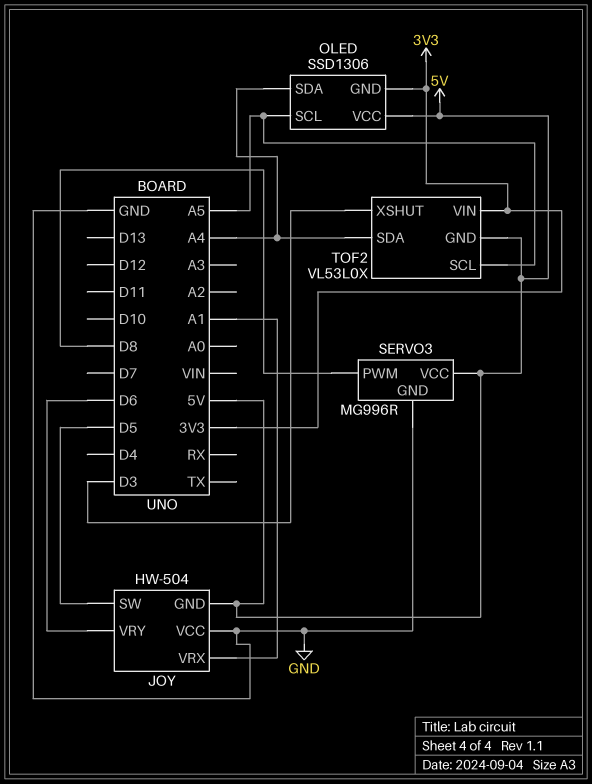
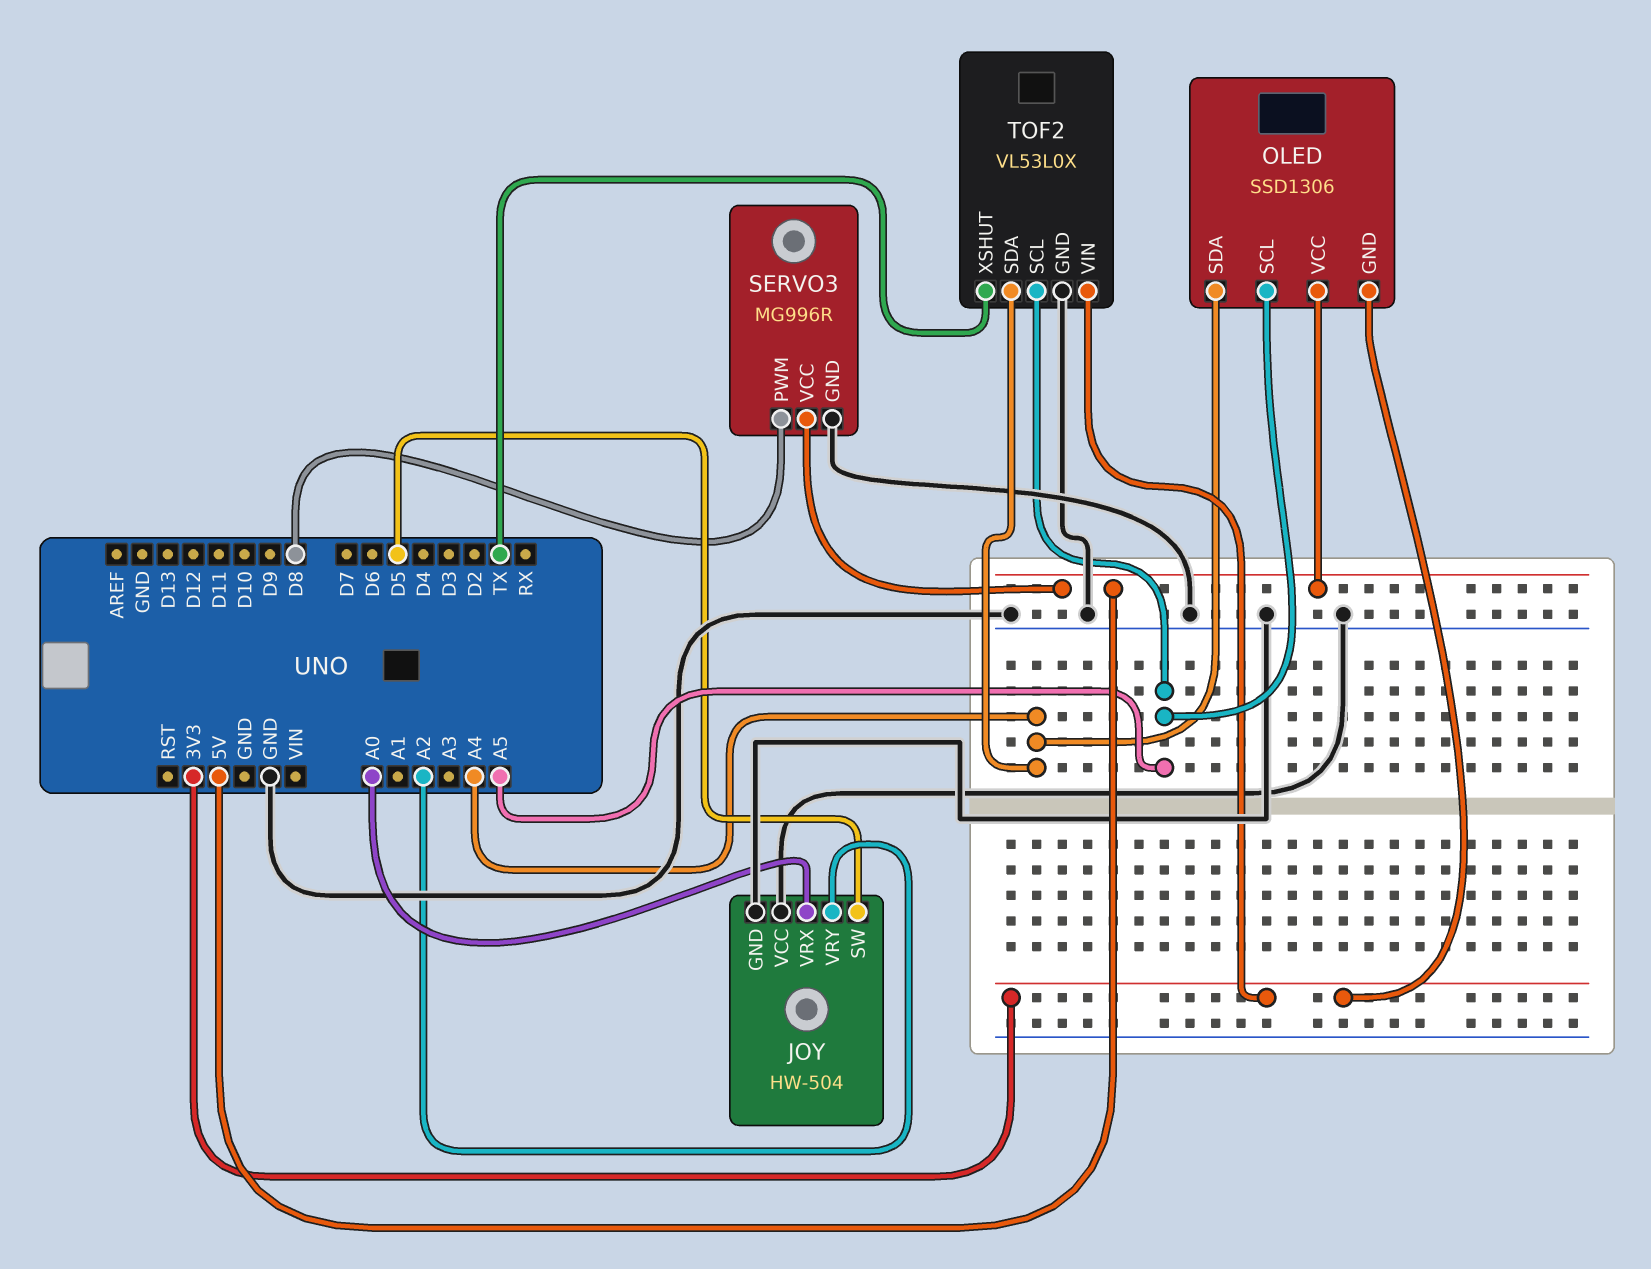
JOY pin GND: 5V -> GND
JOY pin VRX: A1 -> A0
JOY pin VRY: D6 -> A2
TOF2 pin GND: 5V -> GND
TOF2 pin XSHUT: D3 -> TX

